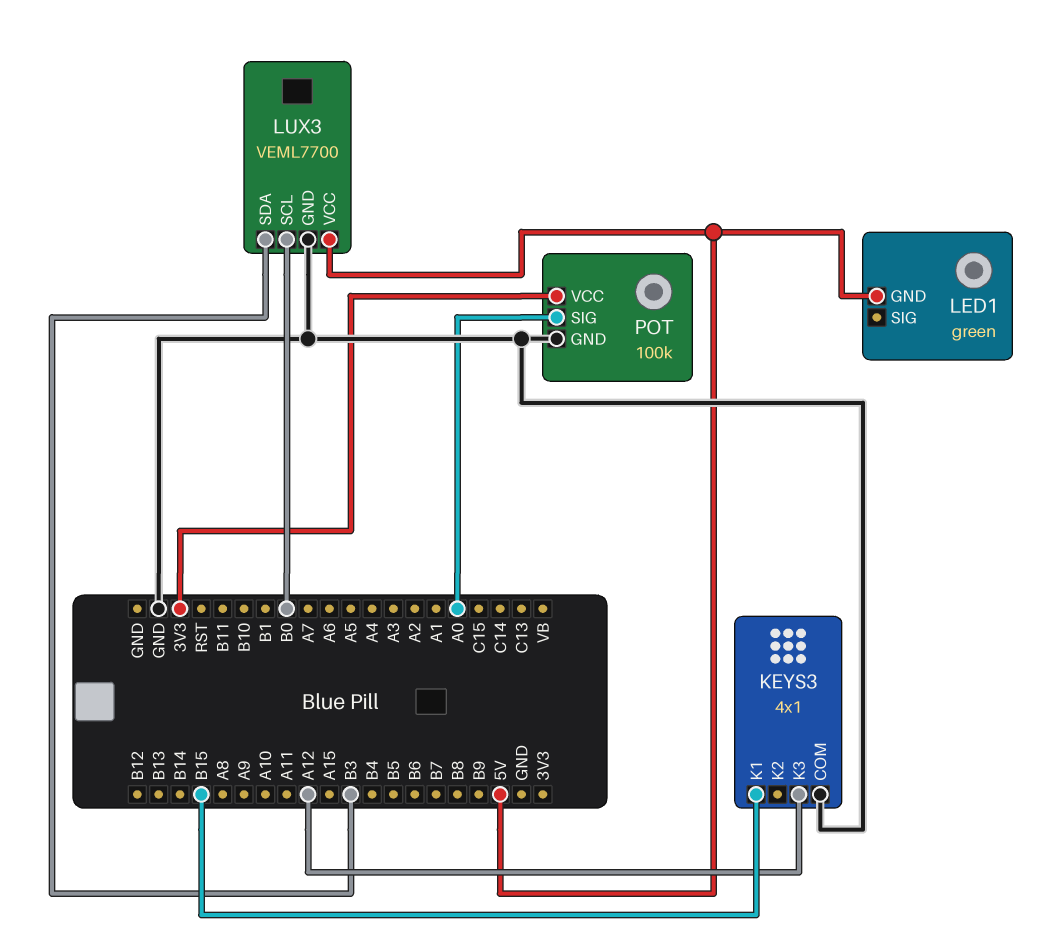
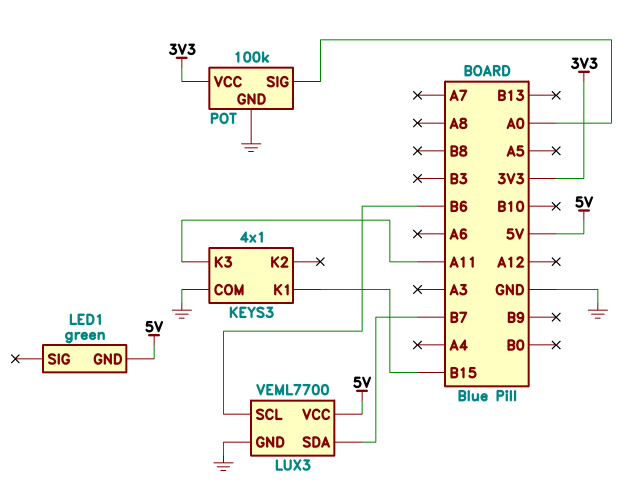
KEYS3 pin K3: A12 -> A11
LUX3 pin SCL: B0 -> B6
LUX3 pin SDA: B3 -> B7

